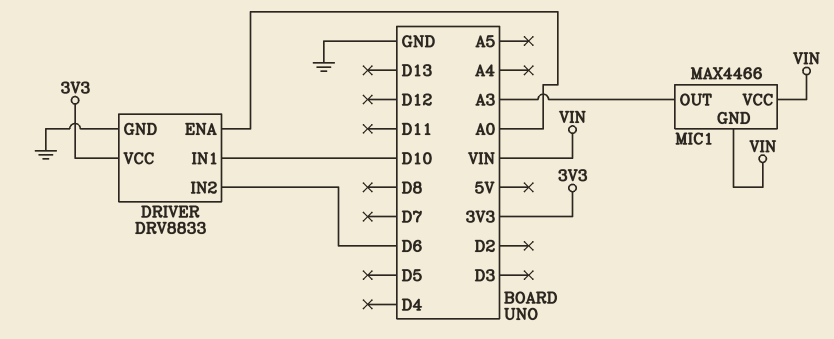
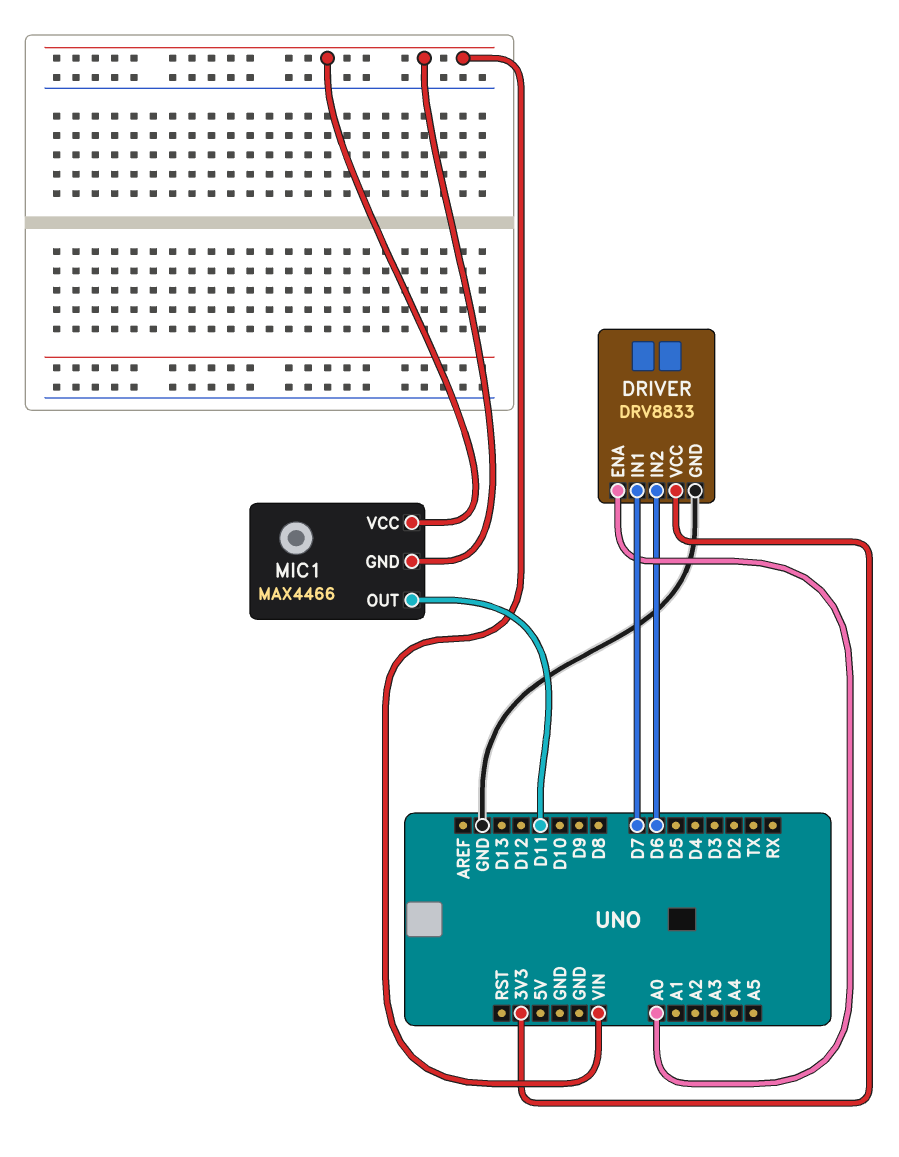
DRIVER pin IN1: D10 -> D7
MIC1 pin OUT: A3 -> D11

